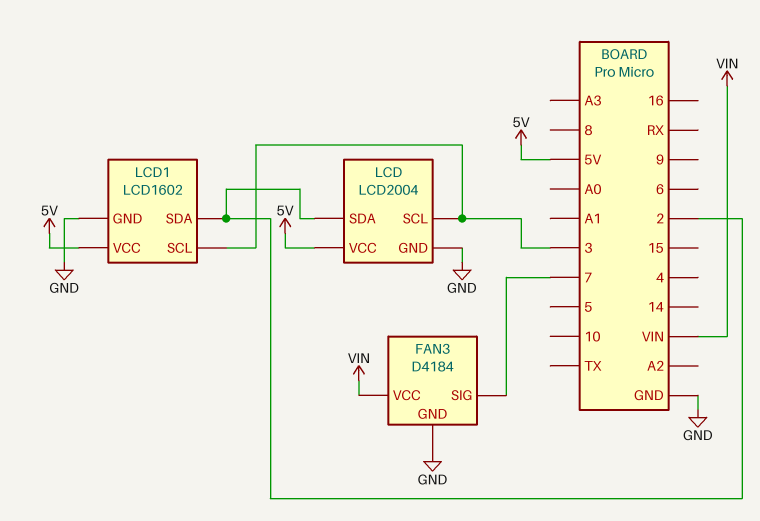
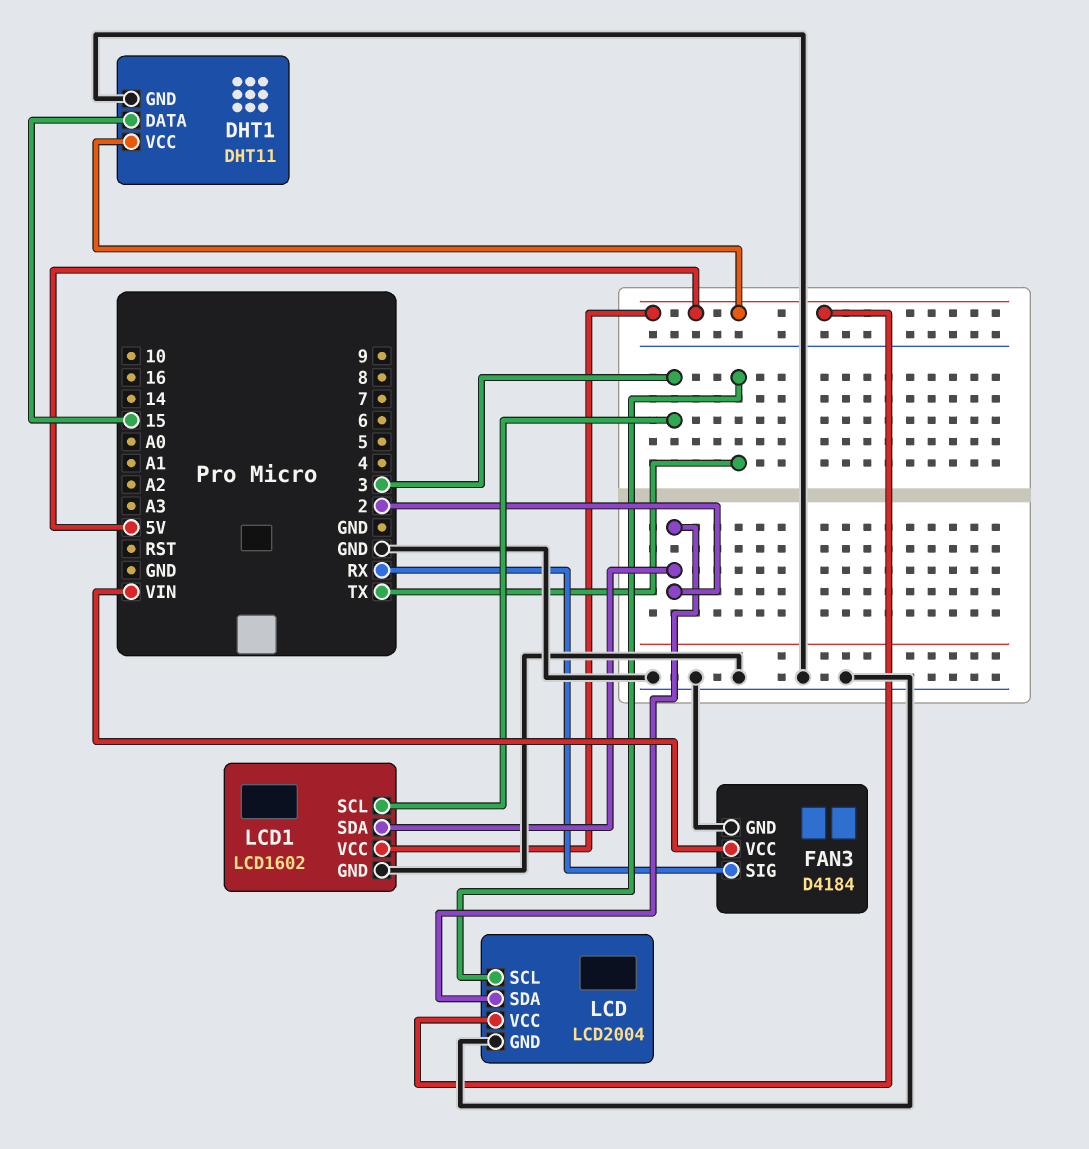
DHT1: none -> DHT11
DHT1 pin DATA: none -> 15
DHT1 pin GND: none -> GND
DHT1 pin VCC: none -> 5V
FAN3 pin SIG: 7 -> RX
LCD pin SCL: 3 -> TX

